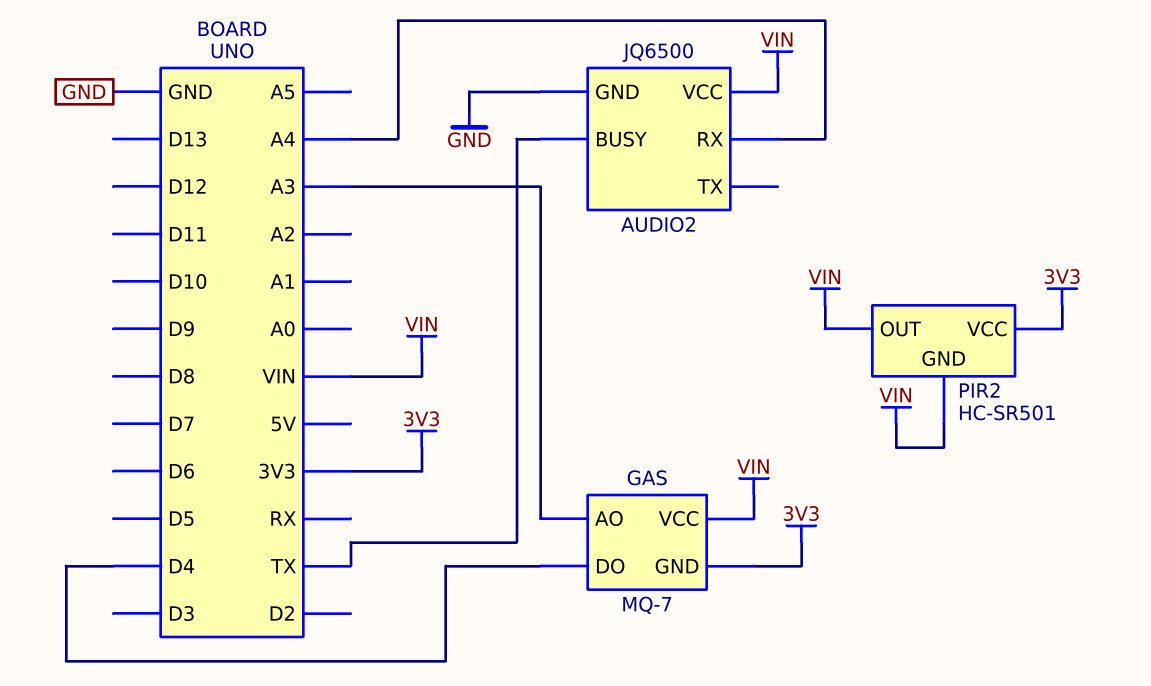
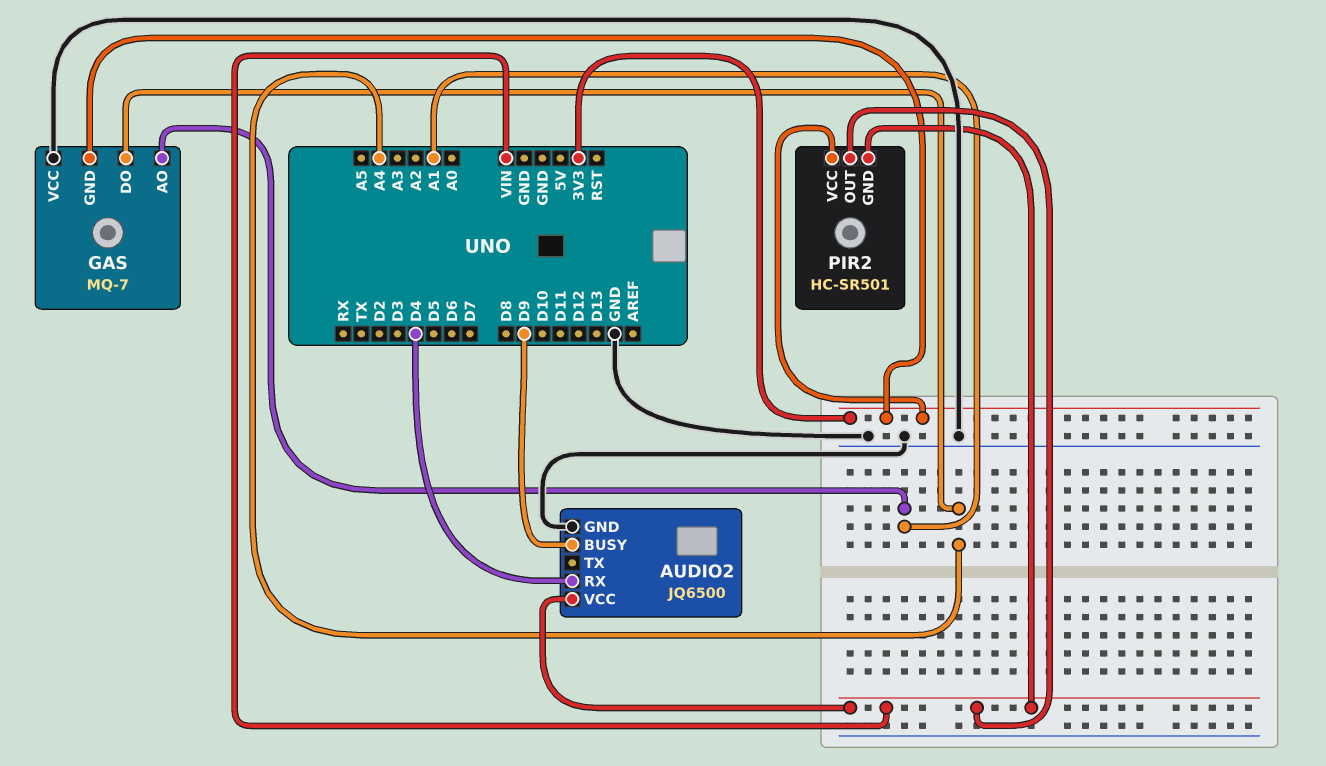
AUDIO2 pin BUSY: TX -> D9
AUDIO2 pin RX: A4 -> D4
GAS pin AO: A3 -> A1
GAS pin DO: D4 -> A4
GAS pin VCC: VIN -> GND

